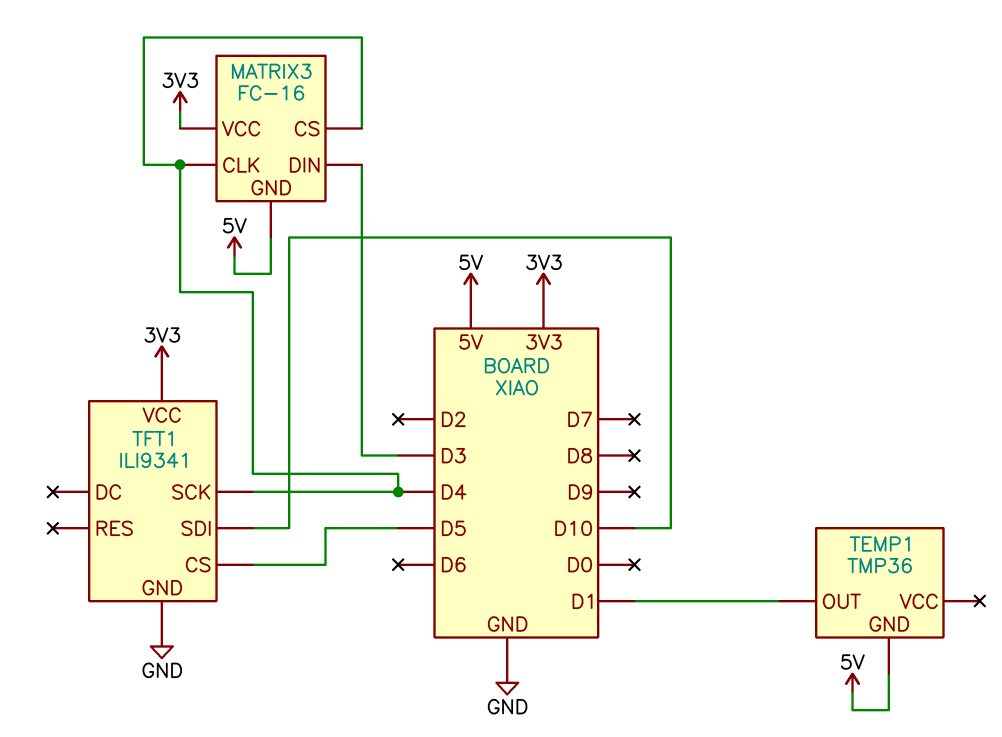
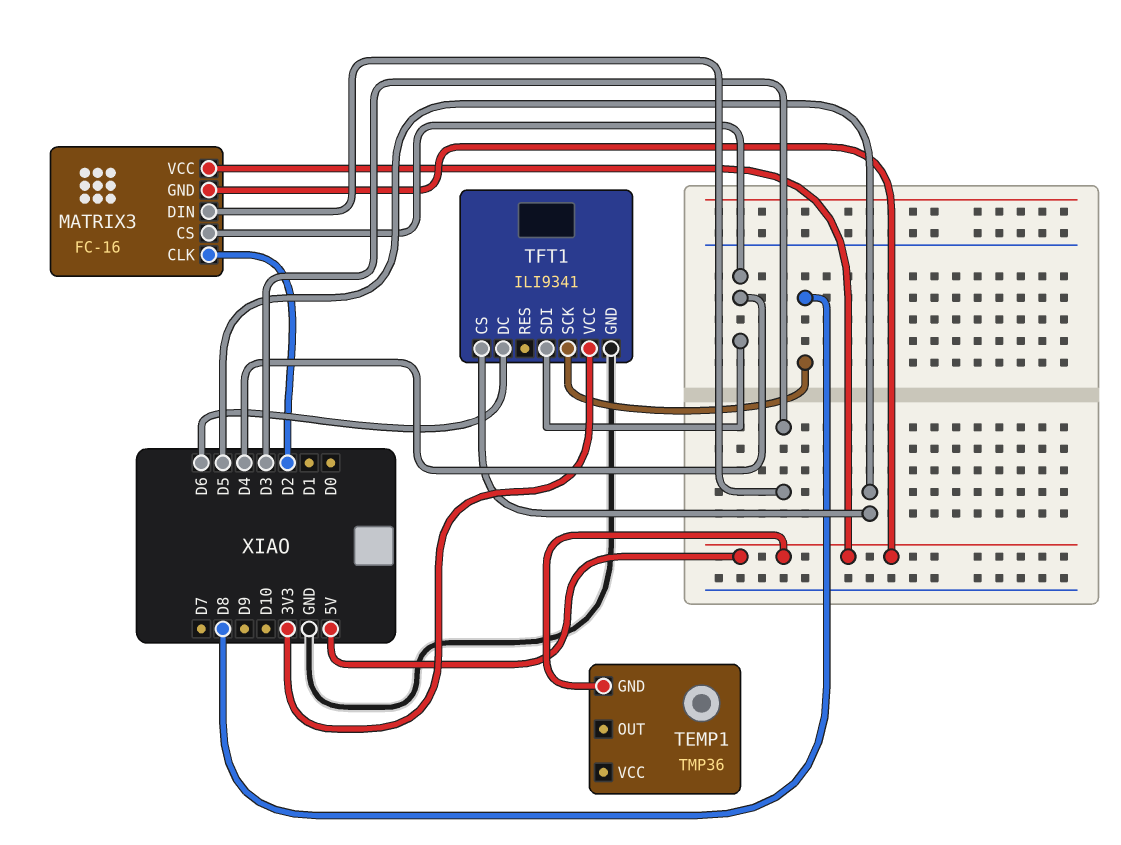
MATRIX3 pin CLK: D4 -> D2
MATRIX3 pin VCC: 3V3 -> 5V
TEMP1 pin OUT: D1 -> none
TFT1 pin DC: none -> D6
TFT1 pin SCK: D4 -> D8
TFT1 pin SDI: D10 -> D4

